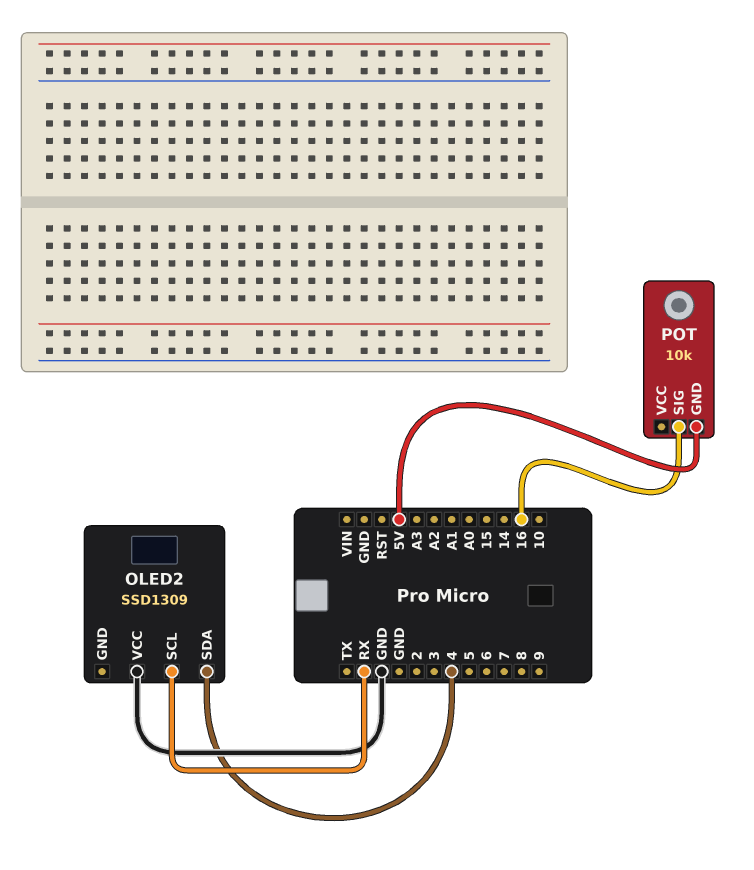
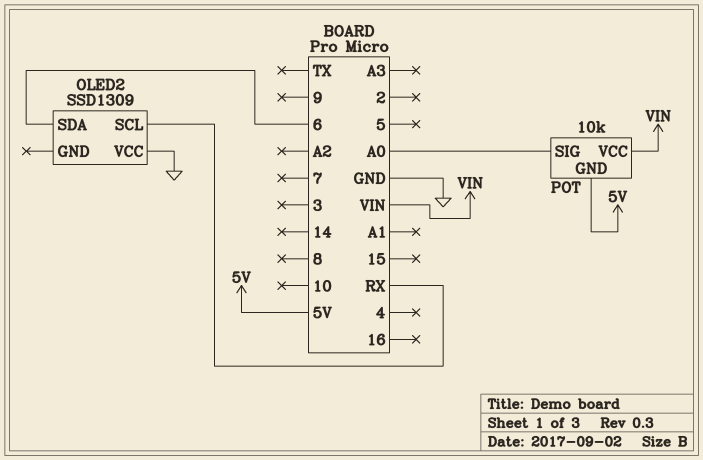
OLED2 pin SDA: 4 -> 6
POT pin SIG: 16 -> A0
POT pin VCC: none -> VIN

